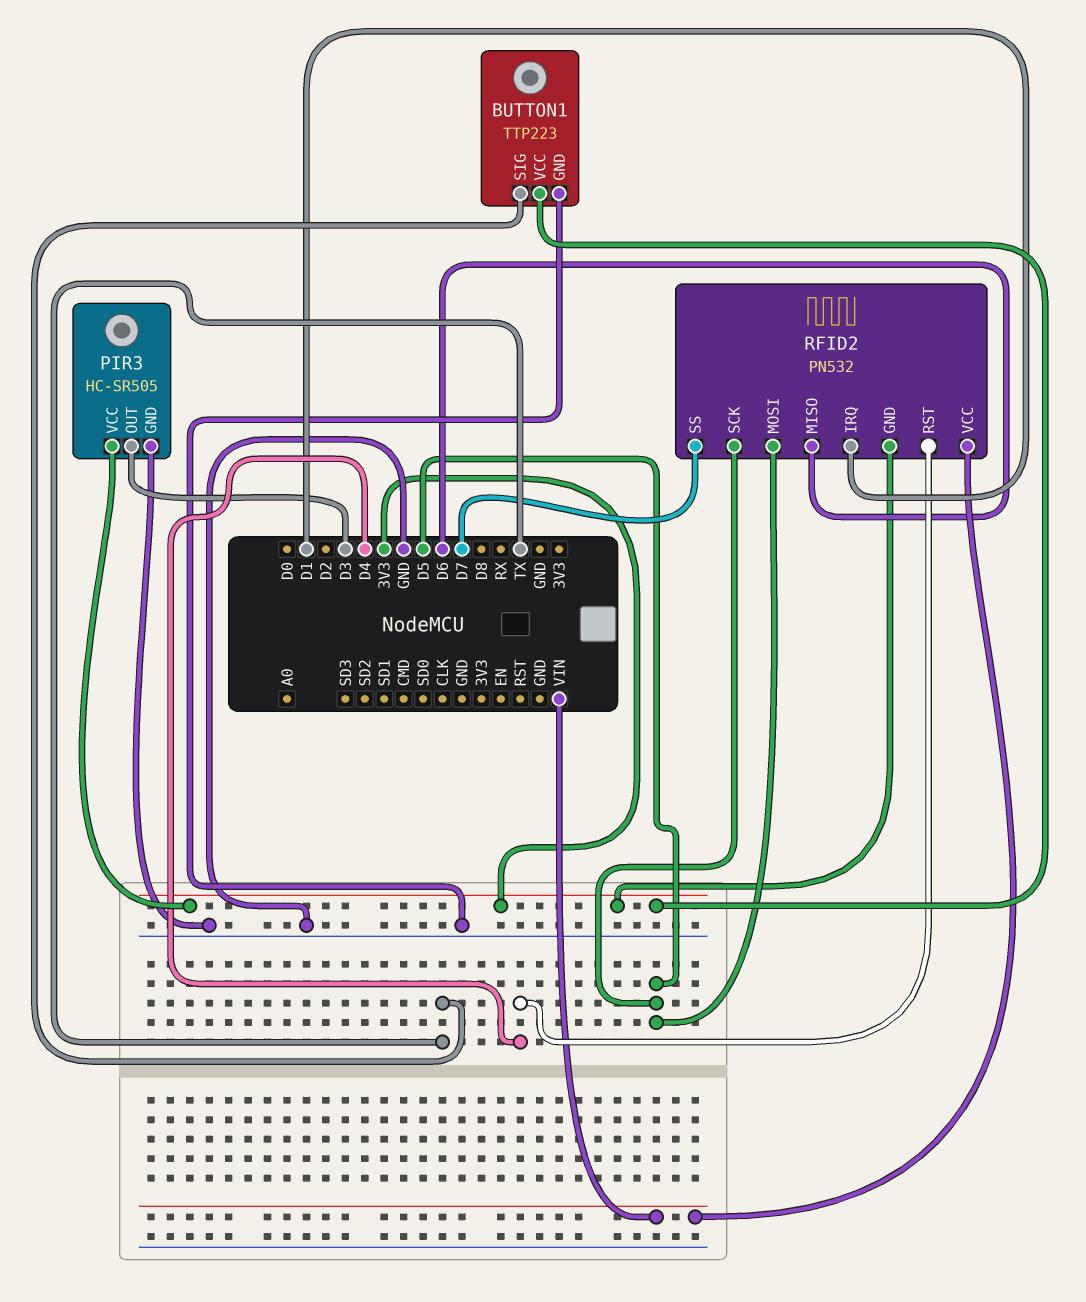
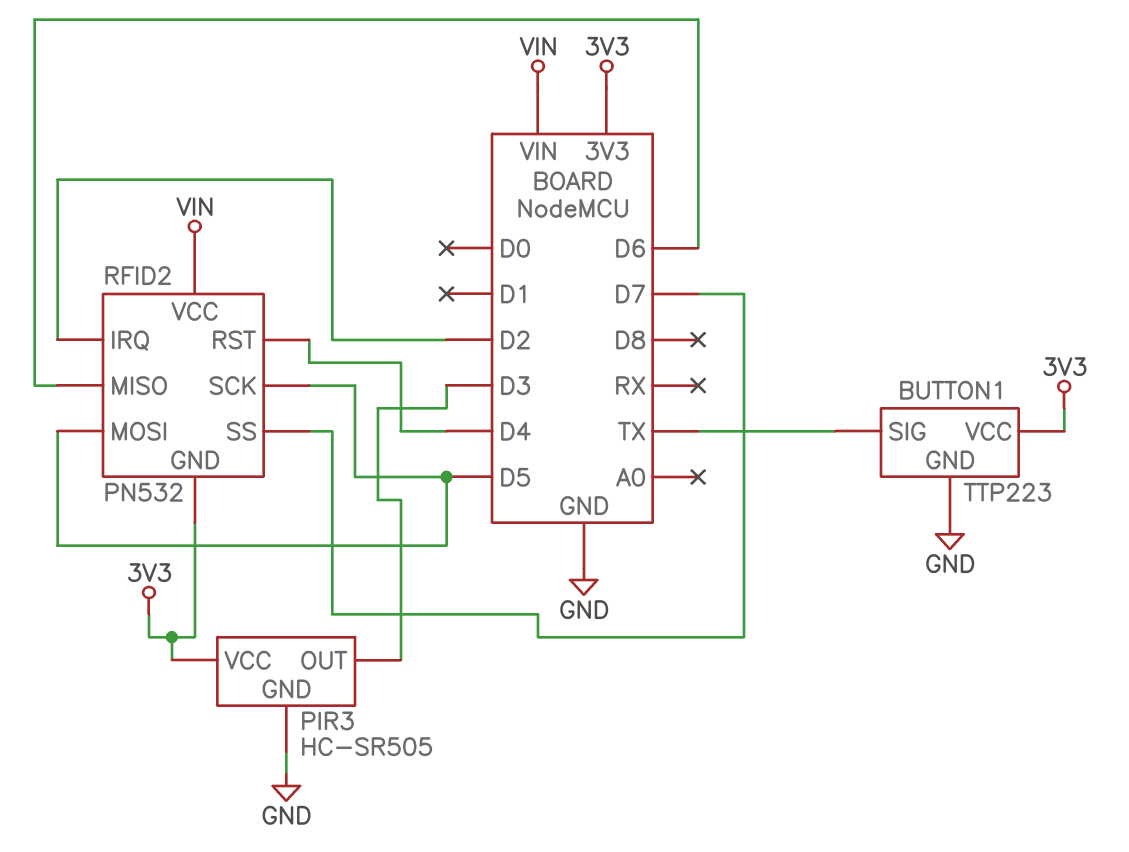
RFID2 pin IRQ: D1 -> D2

